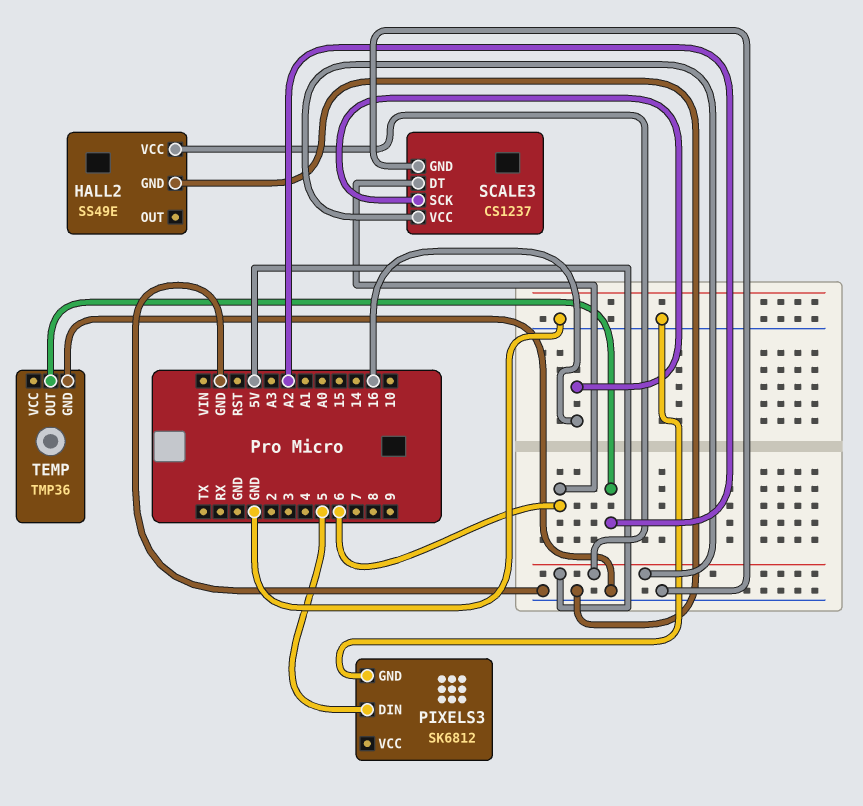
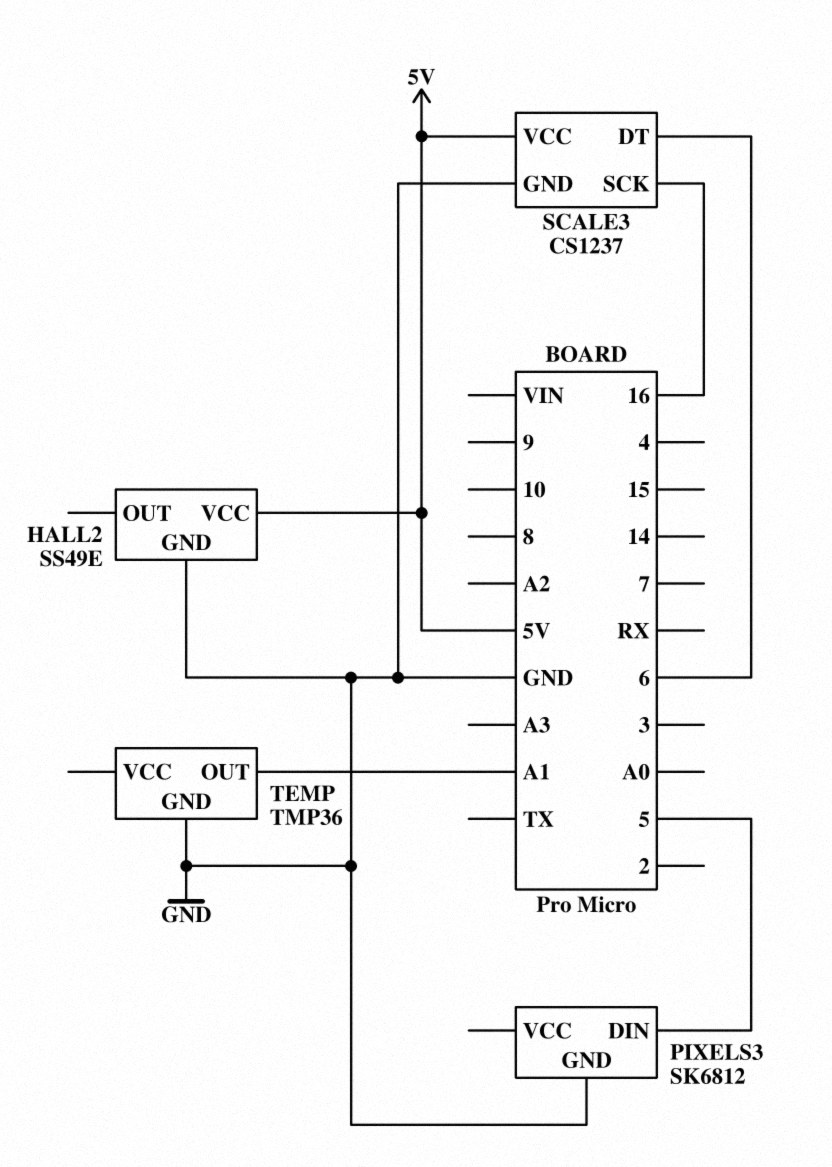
TEMP pin OUT: A2 -> A1

